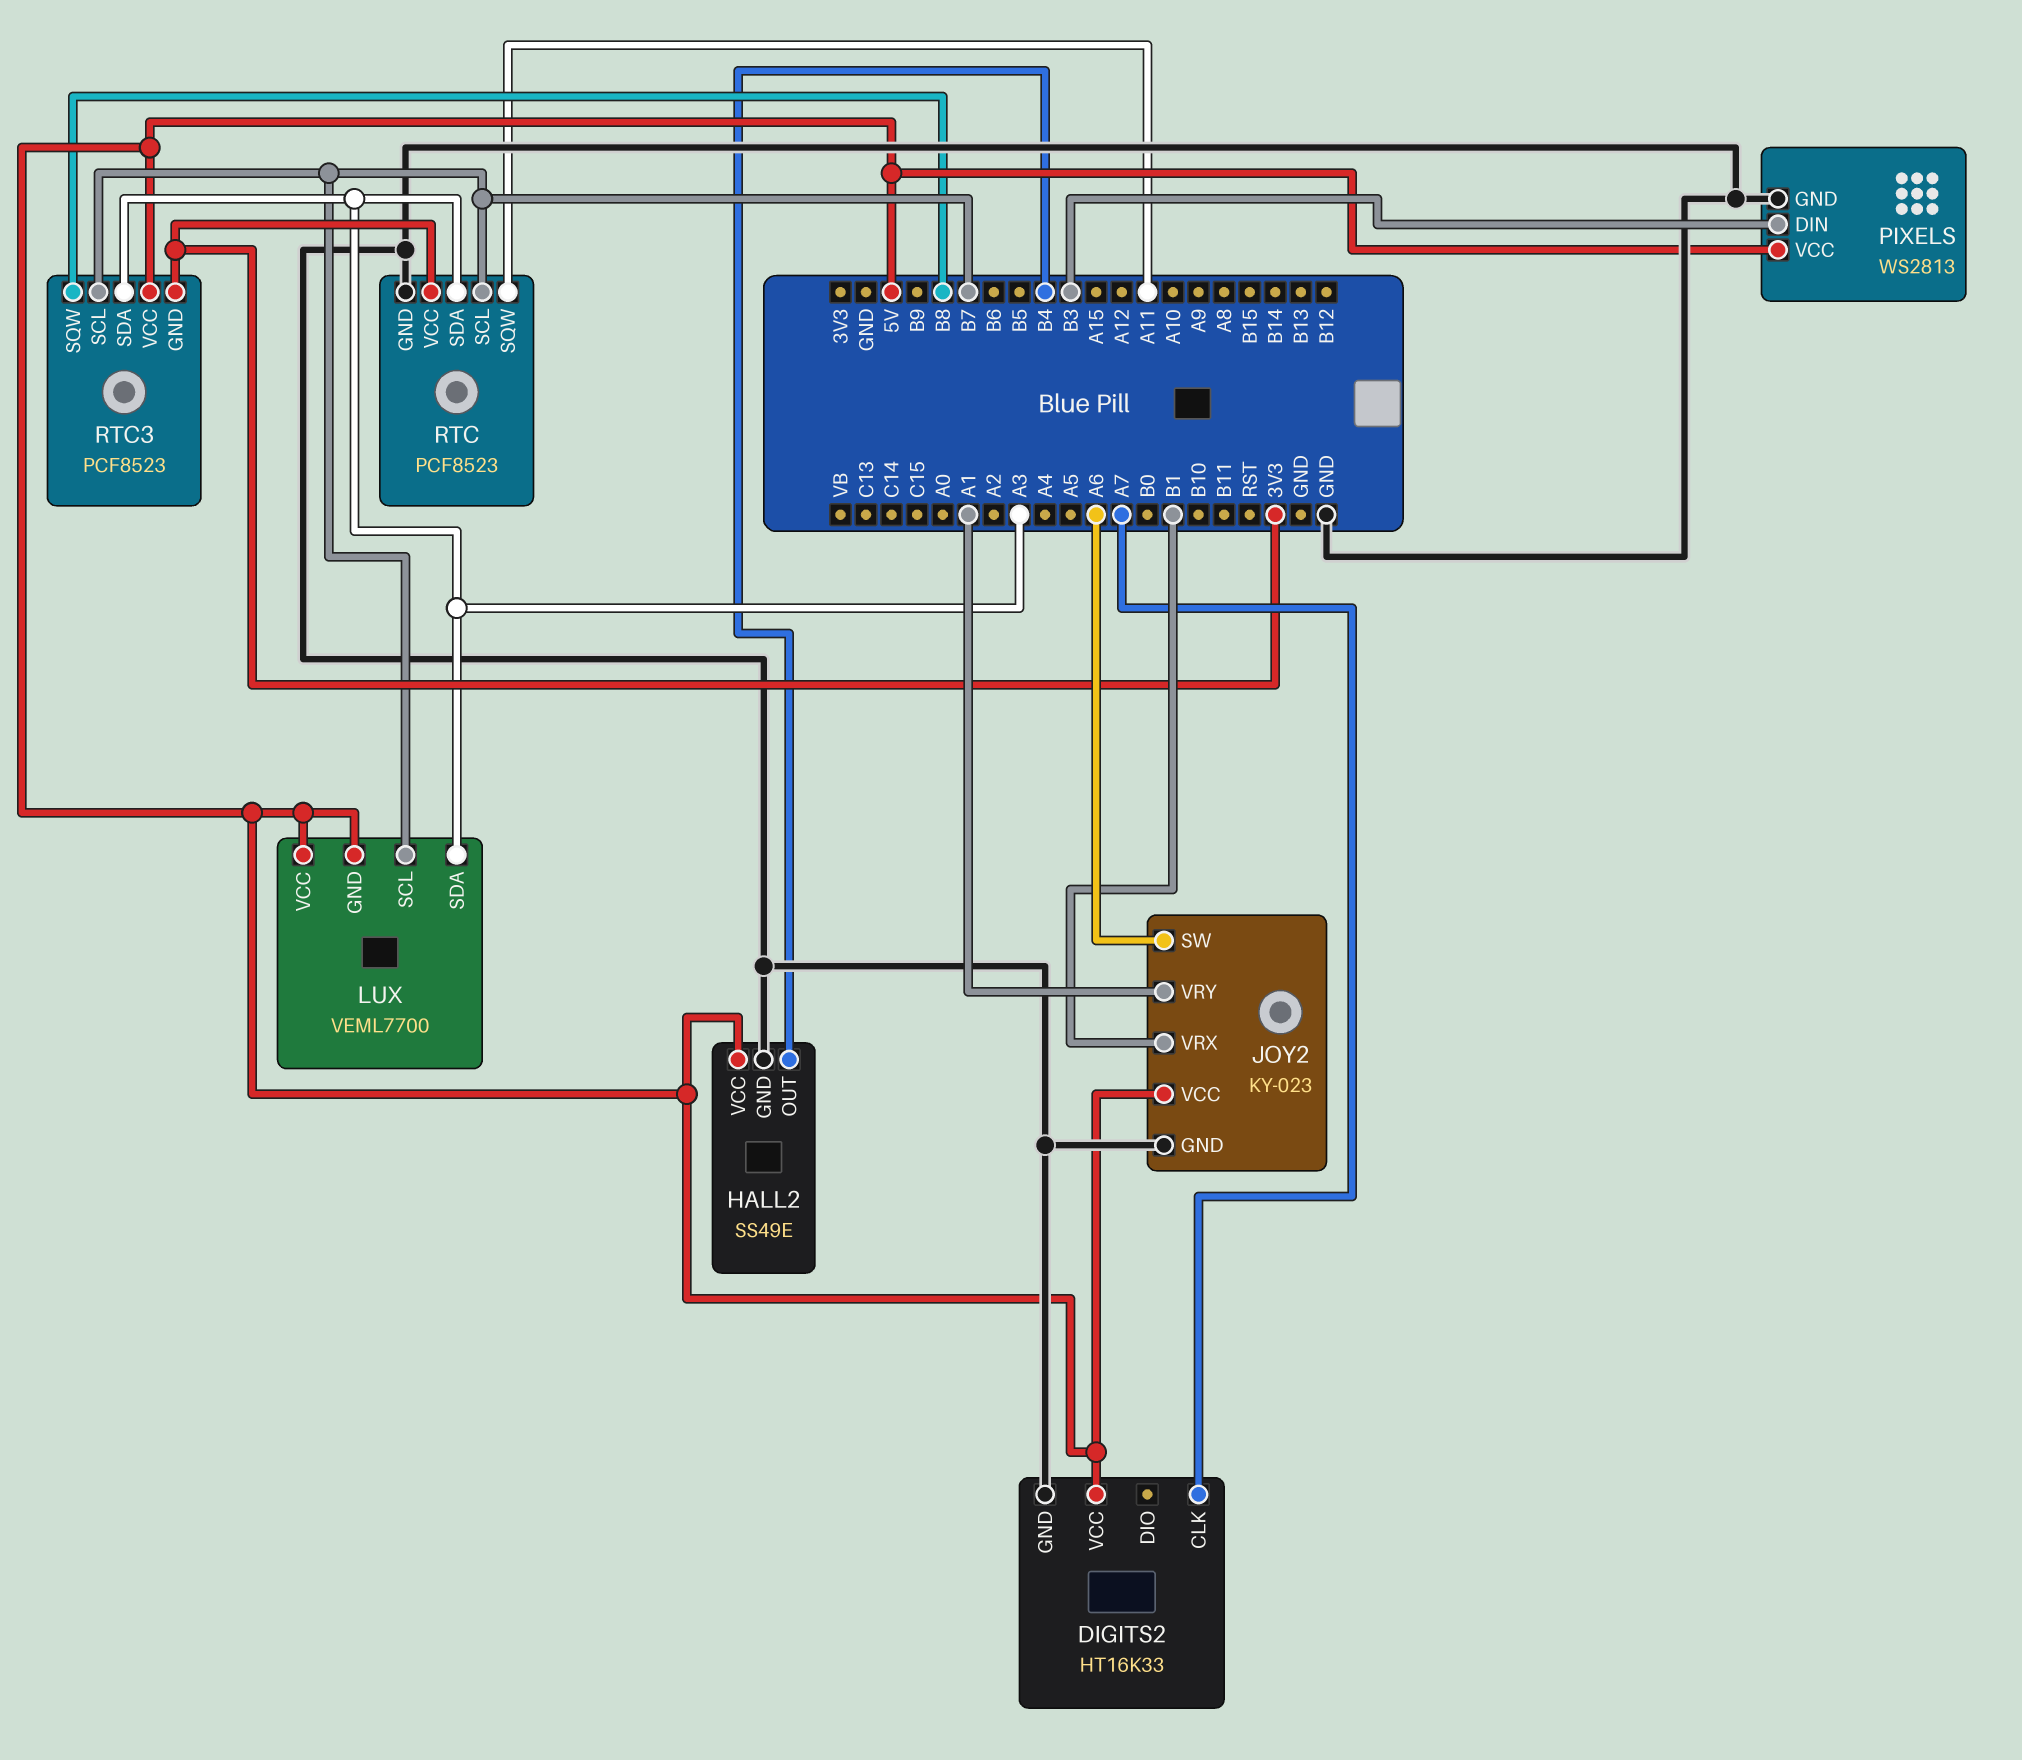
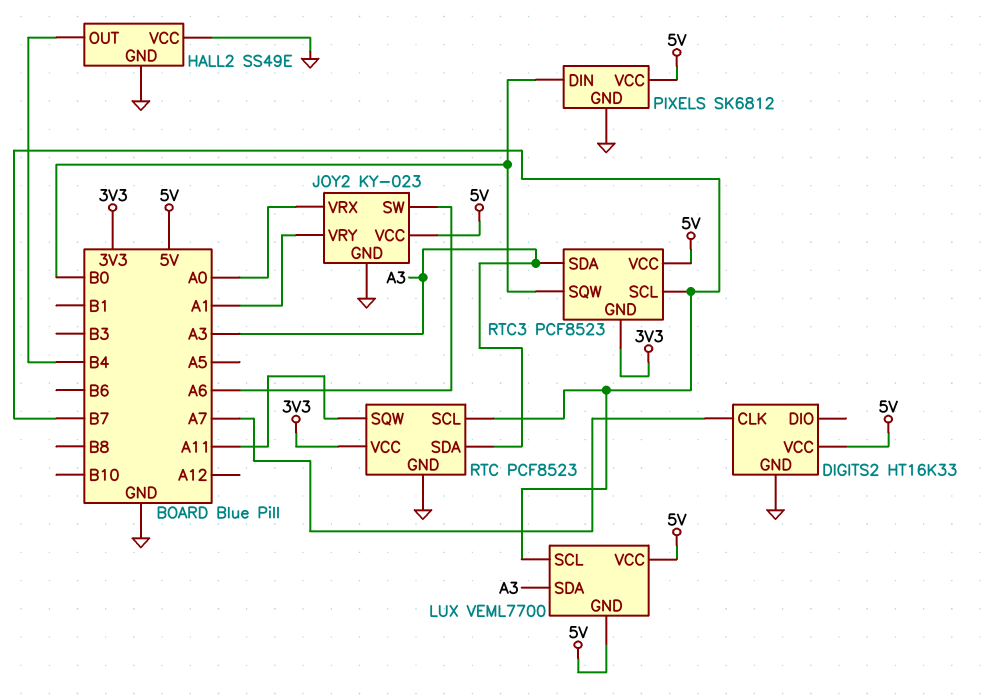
HALL2 pin VCC: 5V -> GND
JOY2 pin VRX: B1 -> A0
PIXELS: WS2813 -> SK6812
PIXELS pin DIN: B3 -> B0
RTC3 pin SQW: B8 -> B0

